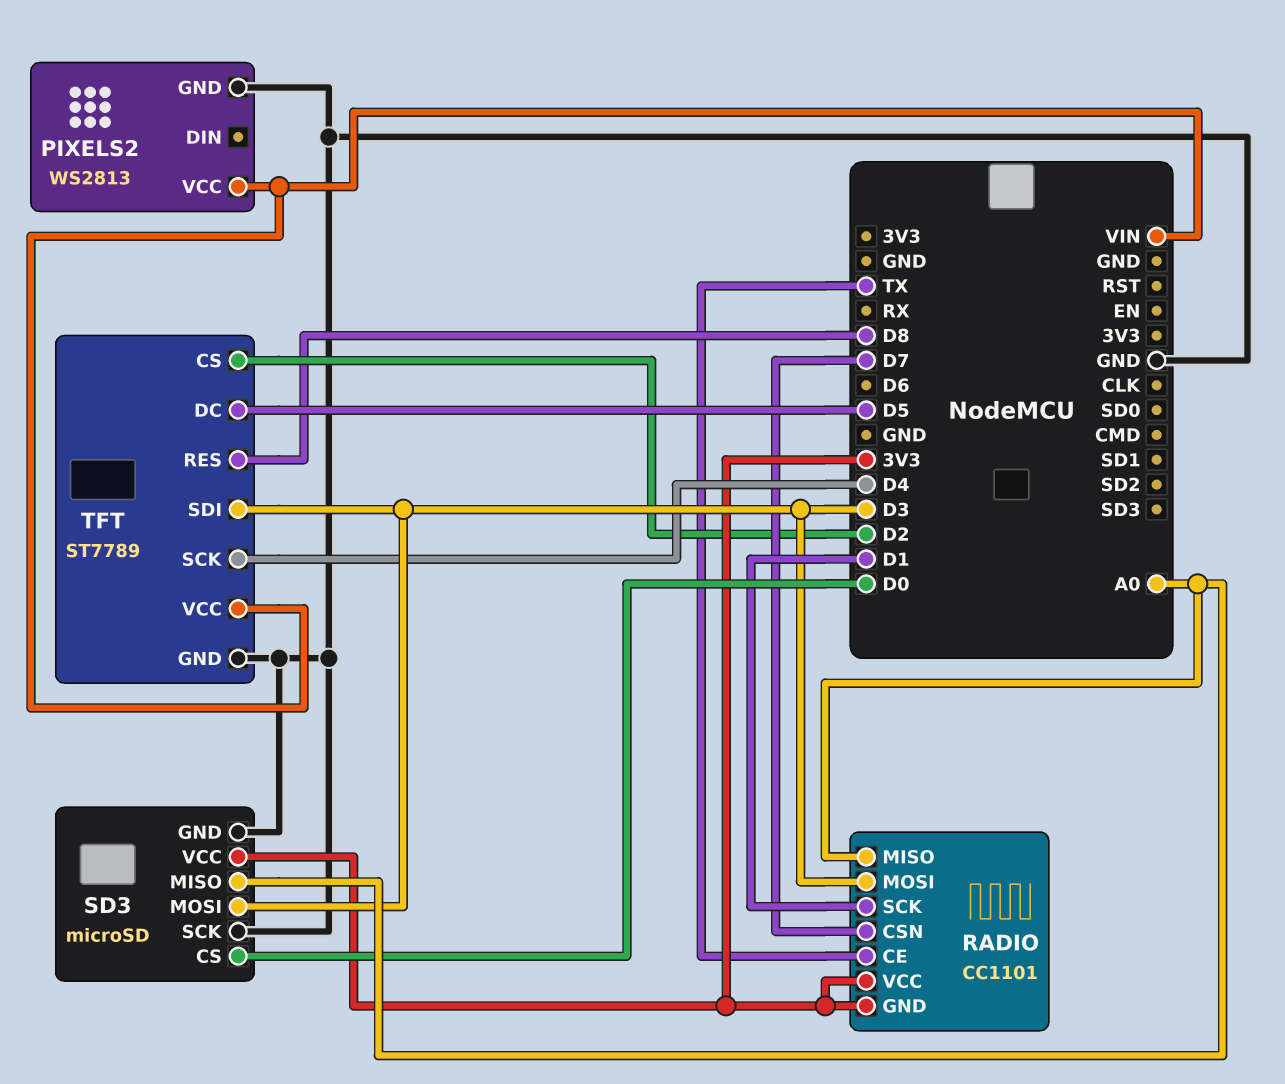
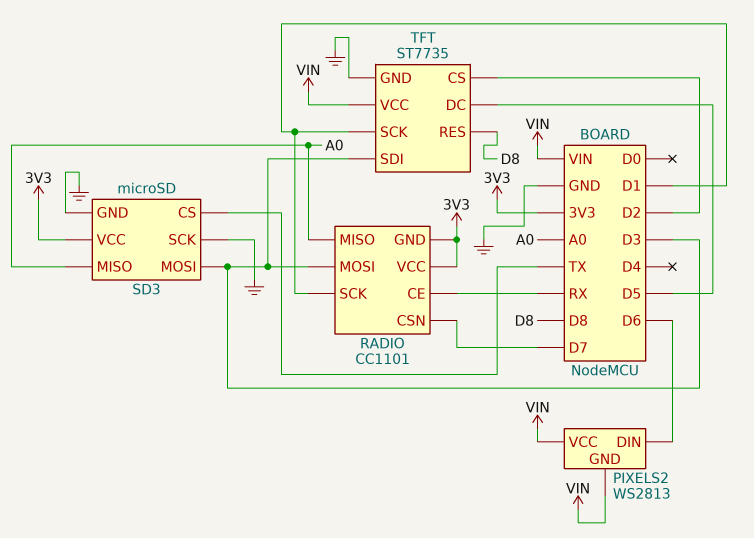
PIXELS2 pin DIN: none -> D6
PIXELS2 pin GND: GND -> VIN
RADIO pin CE: TX -> RX
SD3 pin CS: D0 -> TX
TFT: ST7789 -> ST7735
TFT pin SCK: D4 -> D1

